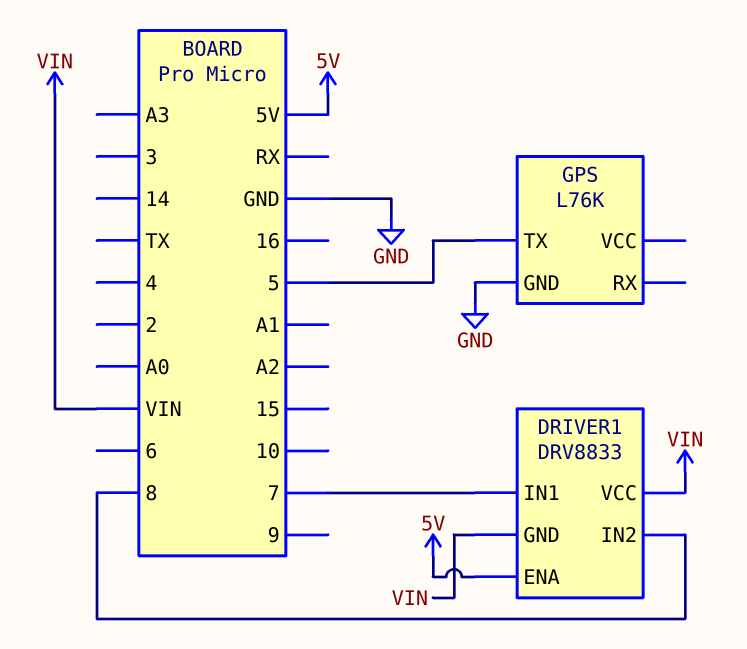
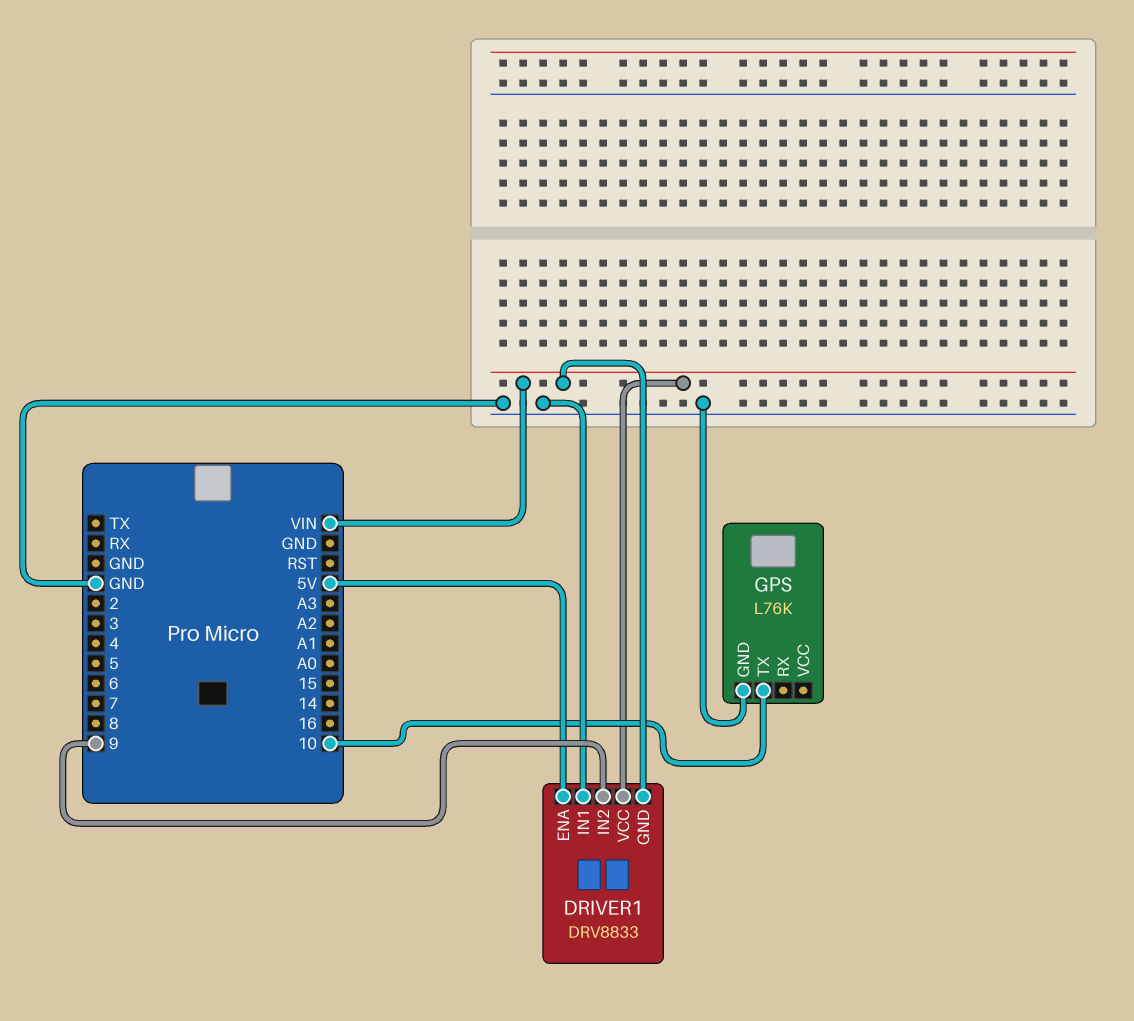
DRIVER1 pin IN1: 7 -> GND
DRIVER1 pin IN2: 8 -> 9
GPS pin TX: 5 -> 10

